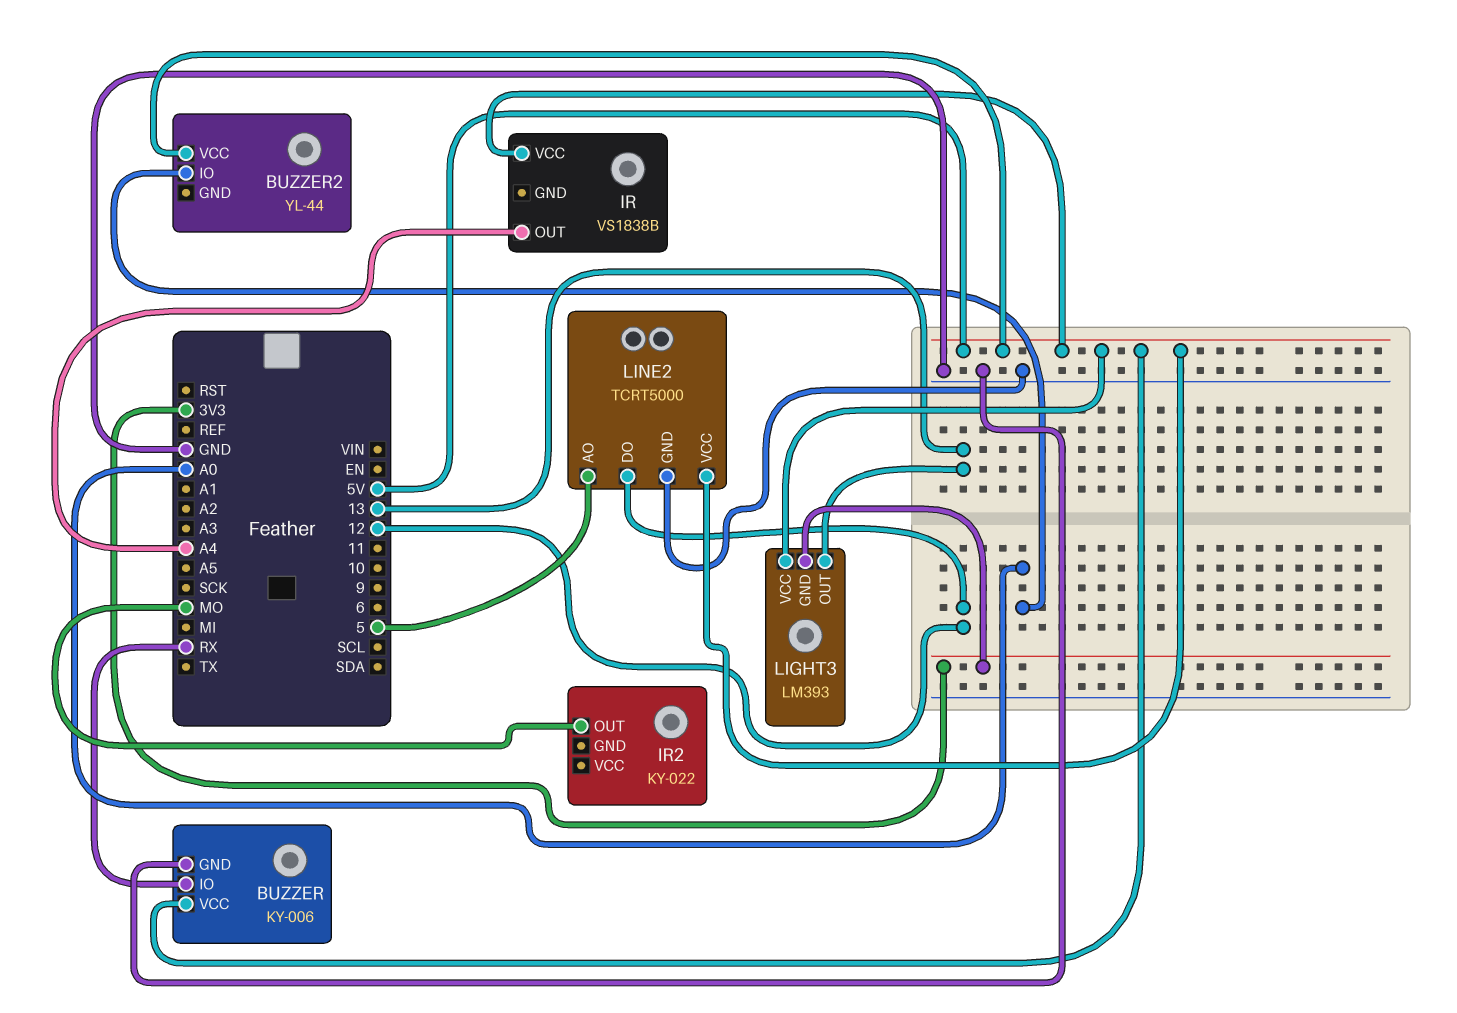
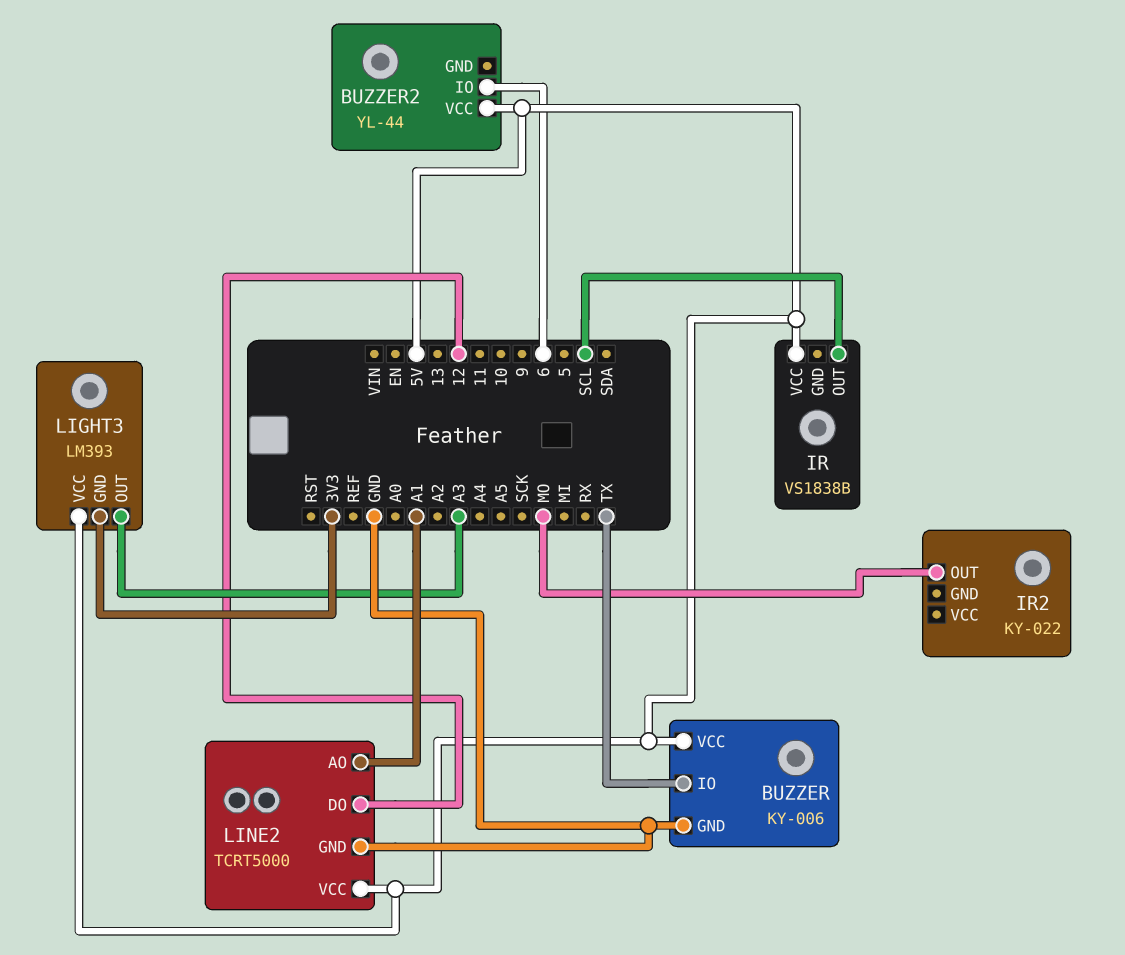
BUZZER pin IO: RX -> TX
BUZZER2 pin IO: A0 -> 6
IR pin OUT: A4 -> SCL
LIGHT3 pin OUT: 13 -> A3
LINE2 pin AO: 5 -> A1

